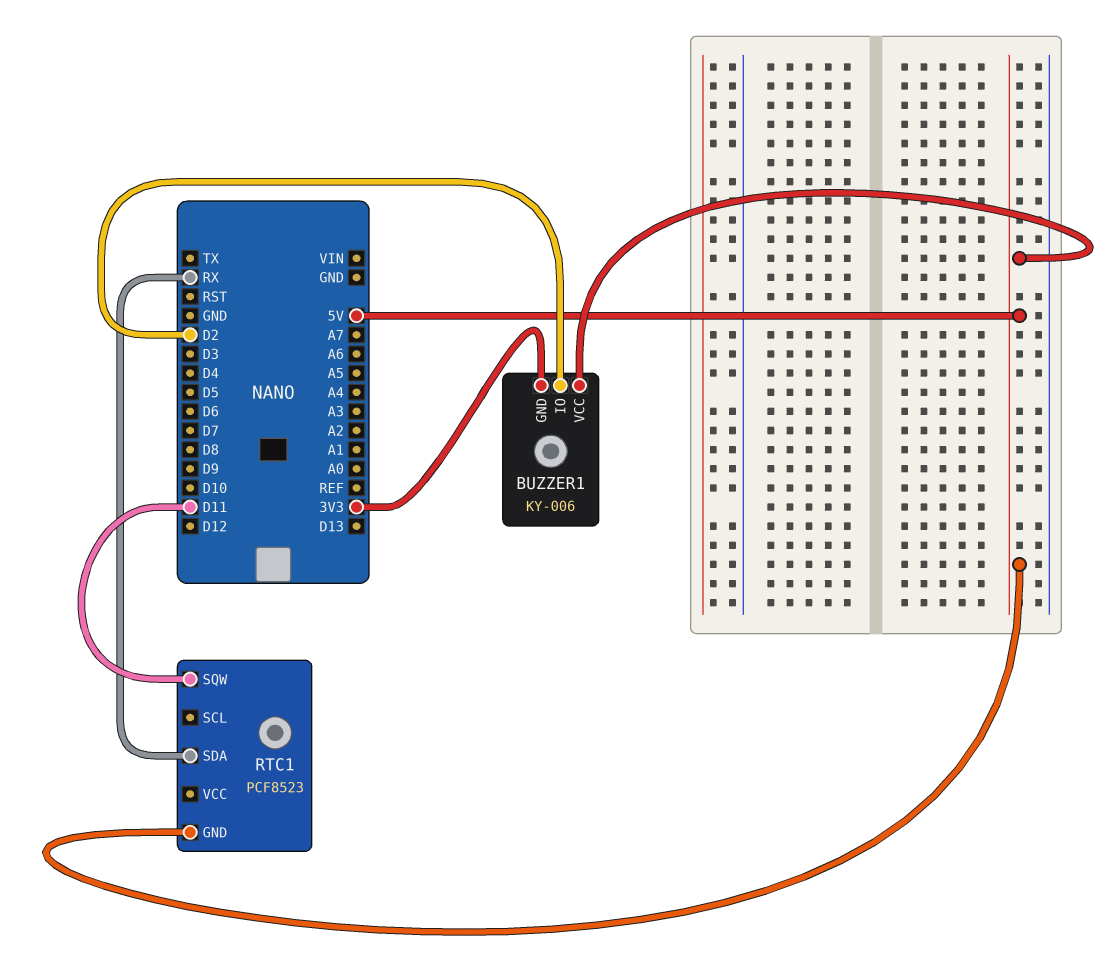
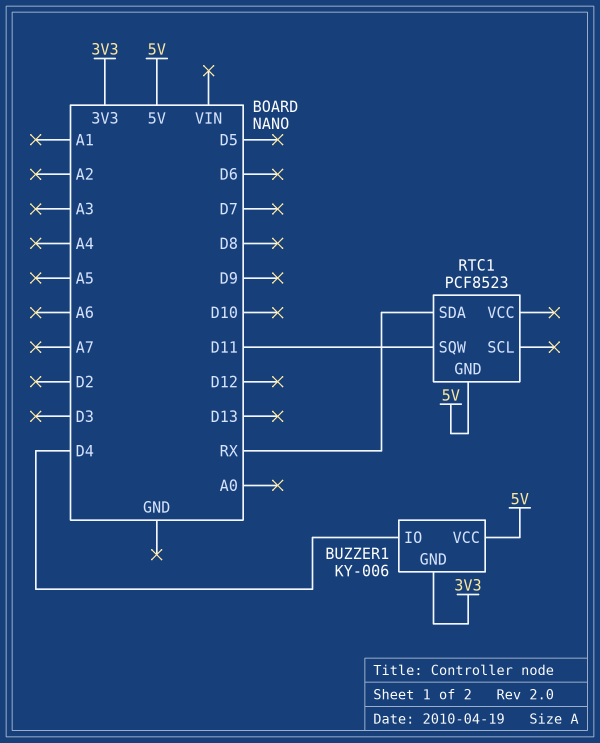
BUZZER1 pin IO: D2 -> D4

